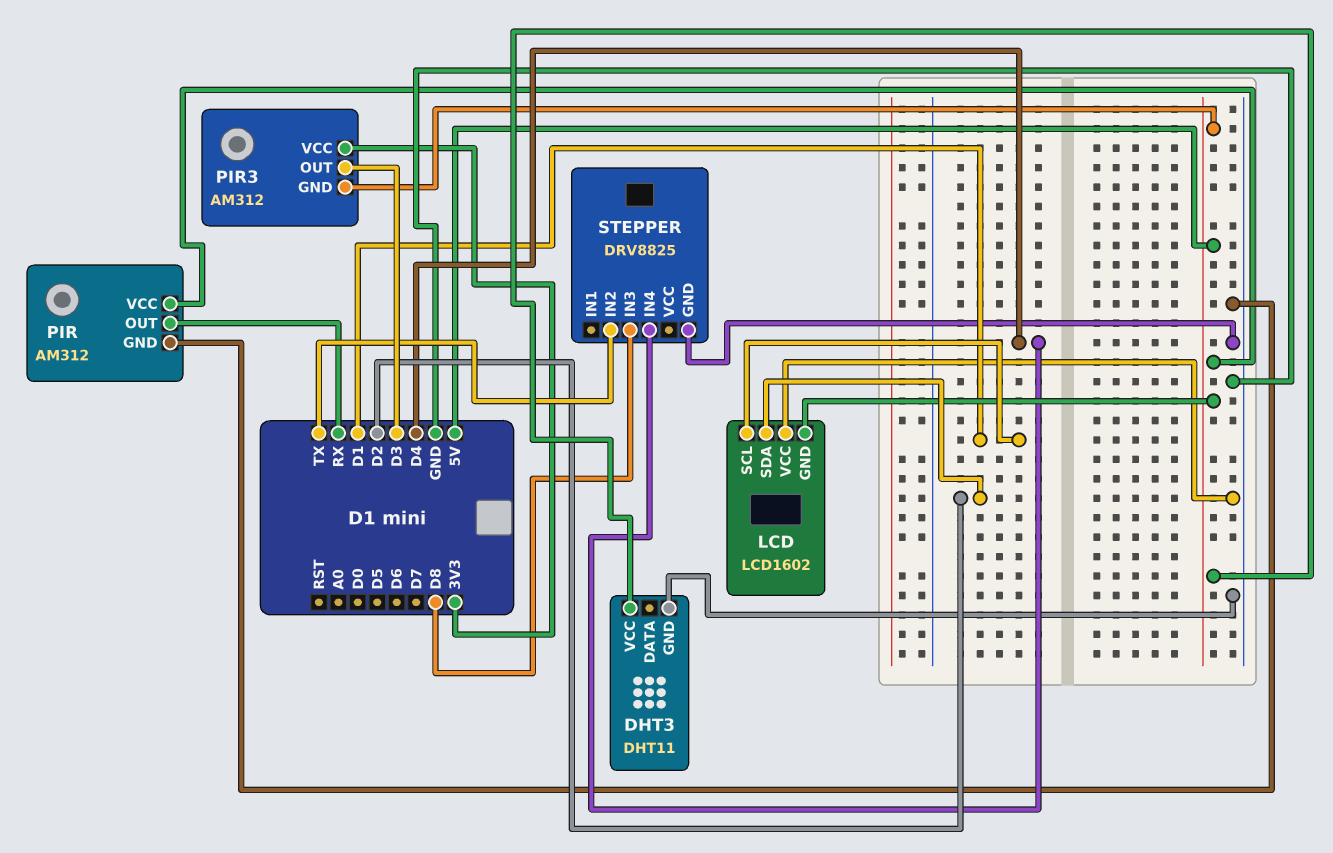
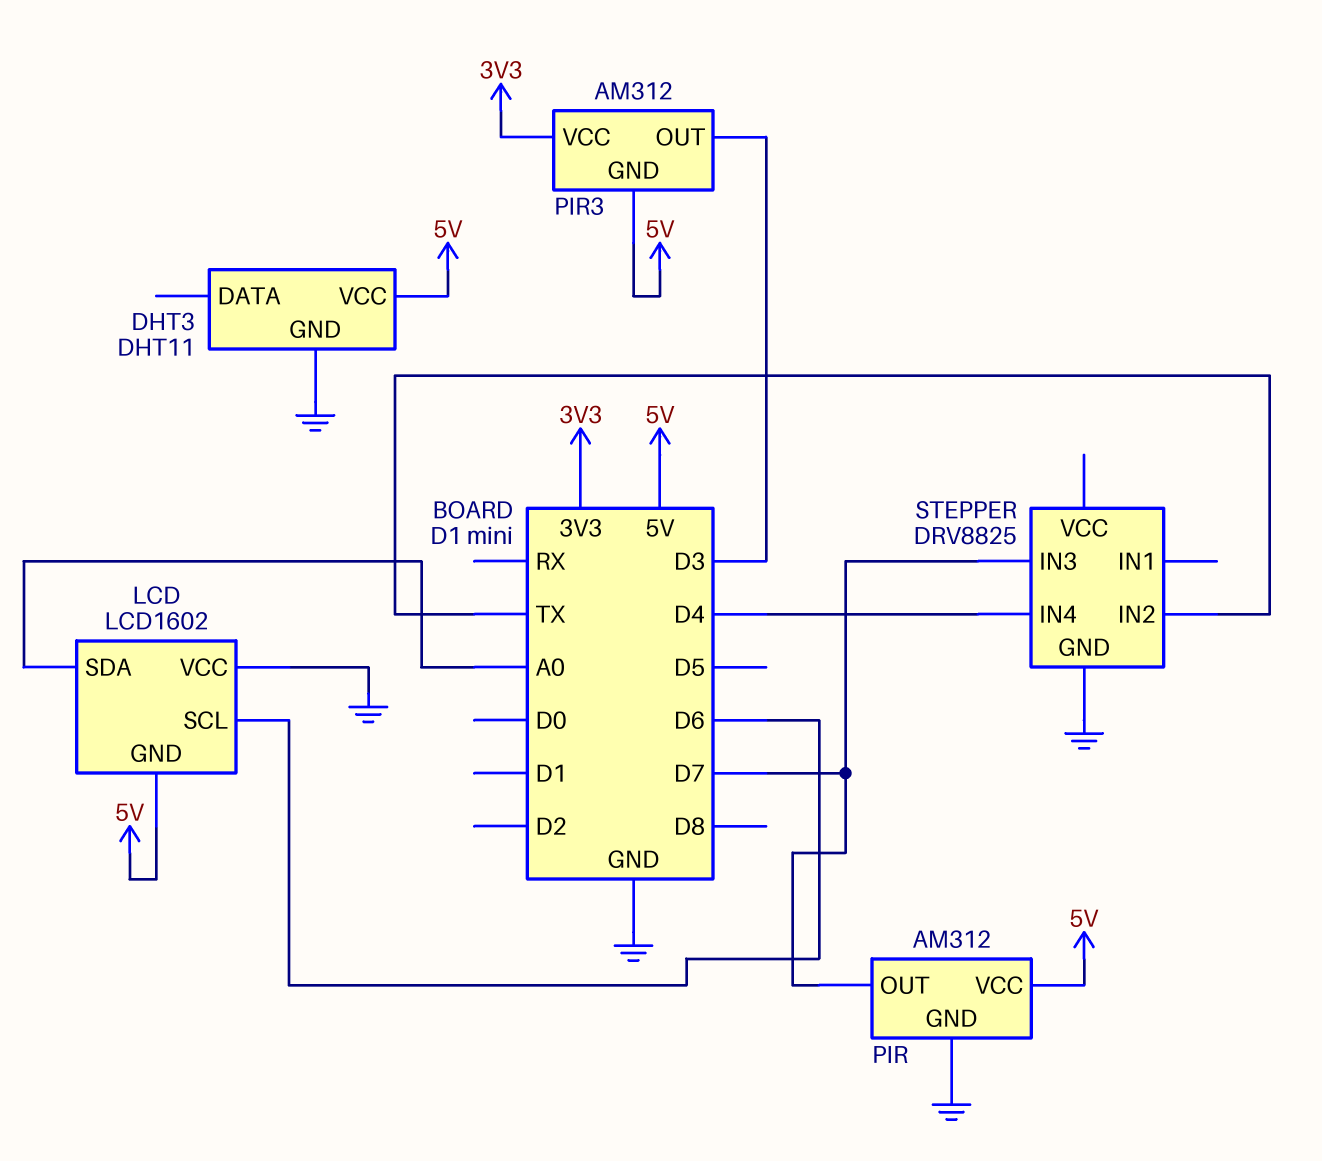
LCD pin SCL: D1 -> D6
LCD pin SDA: D2 -> A0
PIR pin OUT: RX -> D7
STEPPER pin IN3: D8 -> D7

